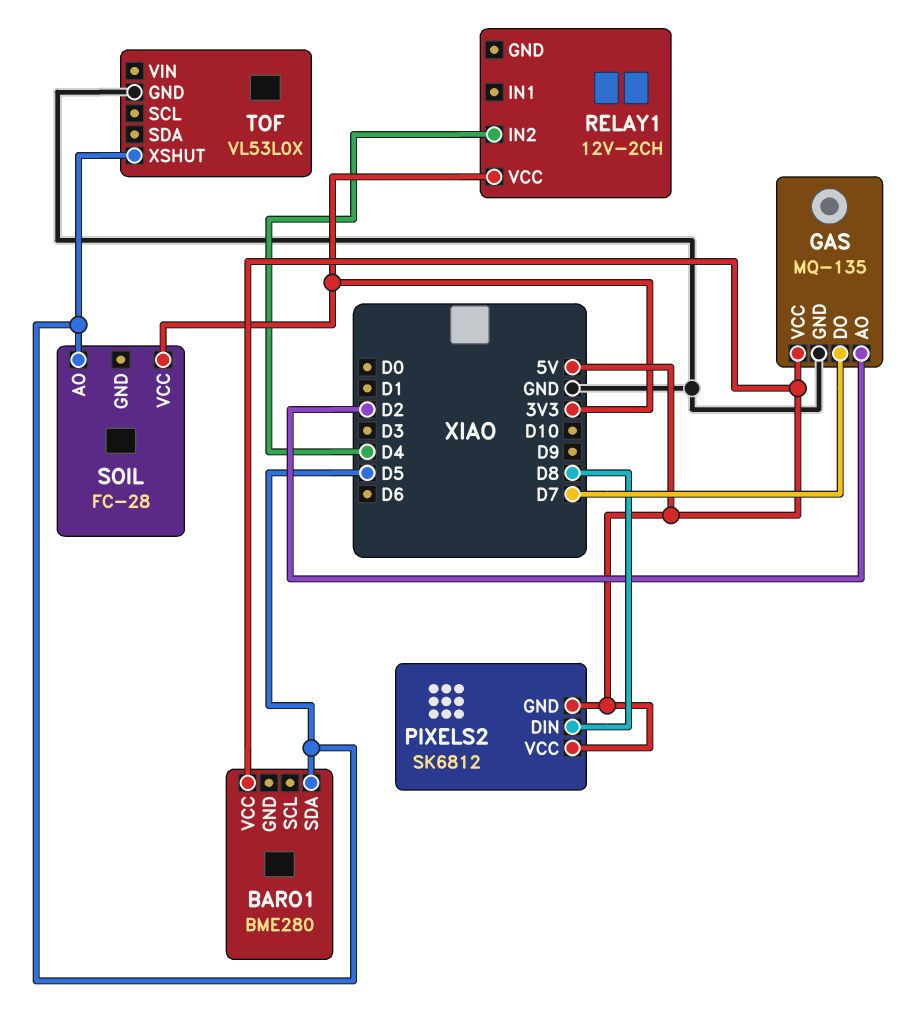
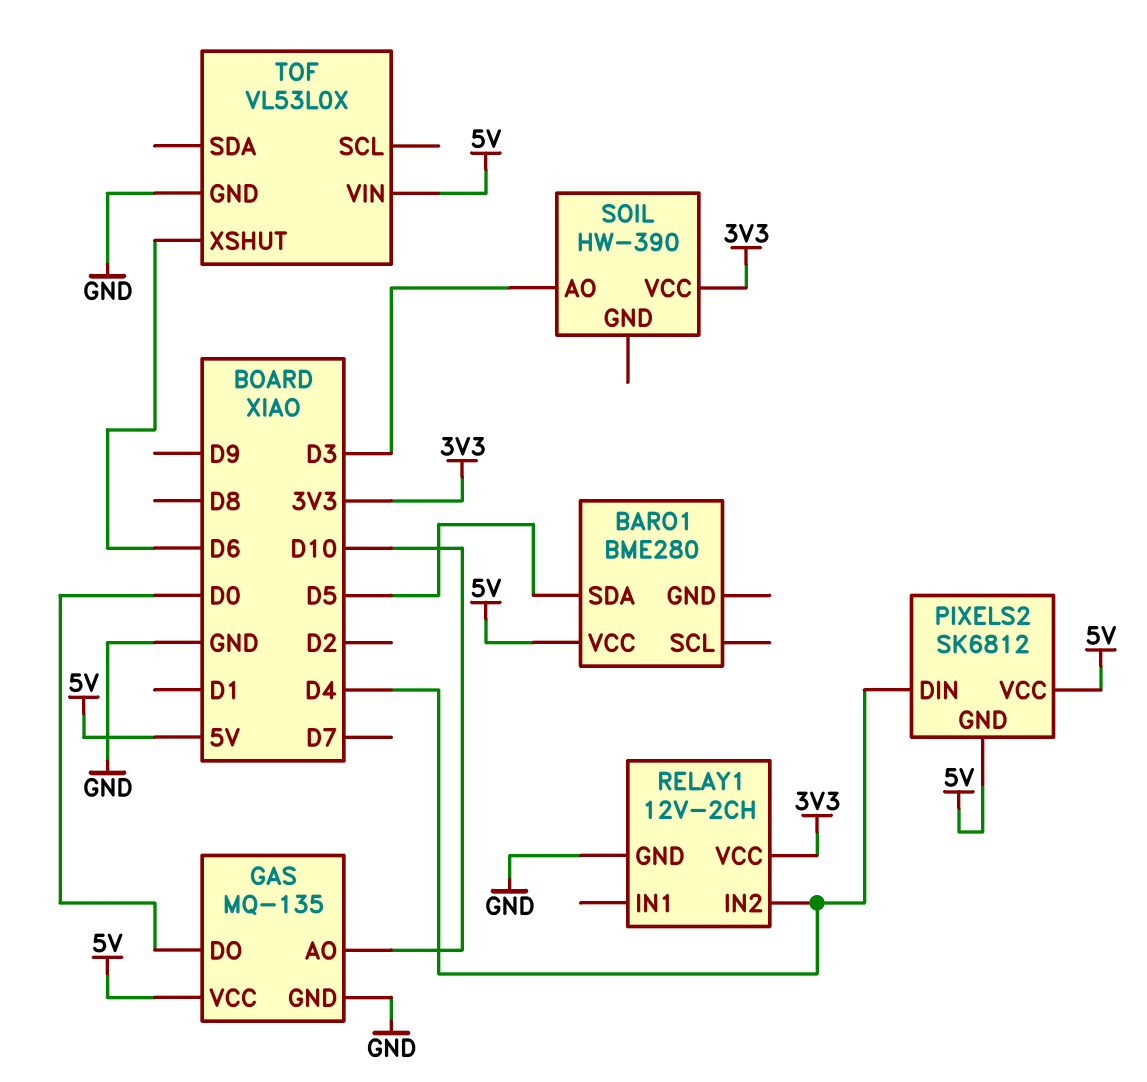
GAS pin AO: D2 -> D10
GAS pin DO: D7 -> D0
PIXELS2 pin DIN: D8 -> D4
RELAY1 pin GND: none -> GND
SOIL: FC-28 -> HW-390
SOIL pin AO: D5 -> D3
TOF pin VIN: none -> 5V
TOF pin XSHUT: D5 -> D6

